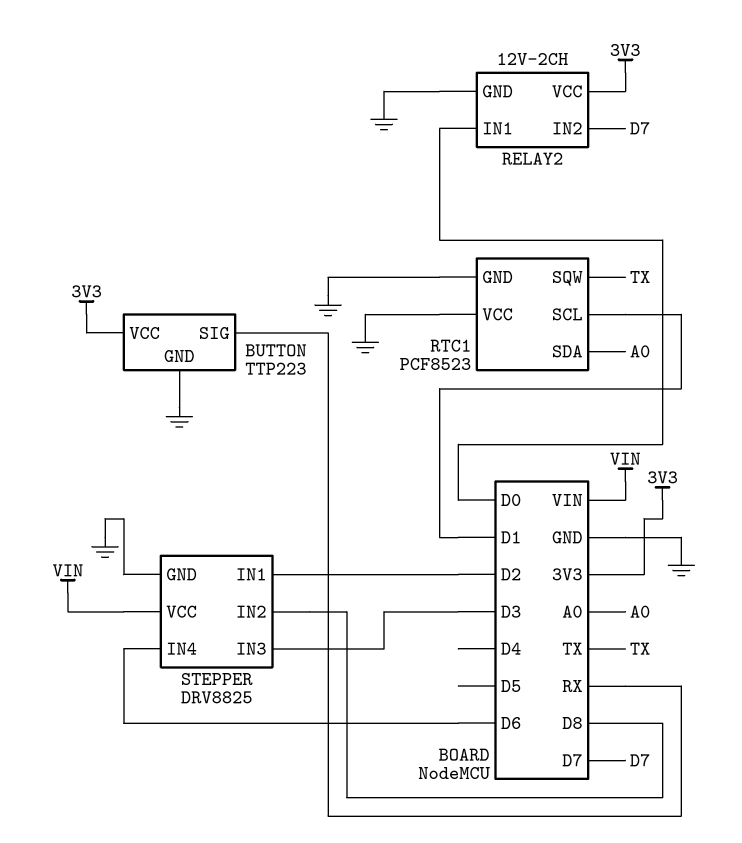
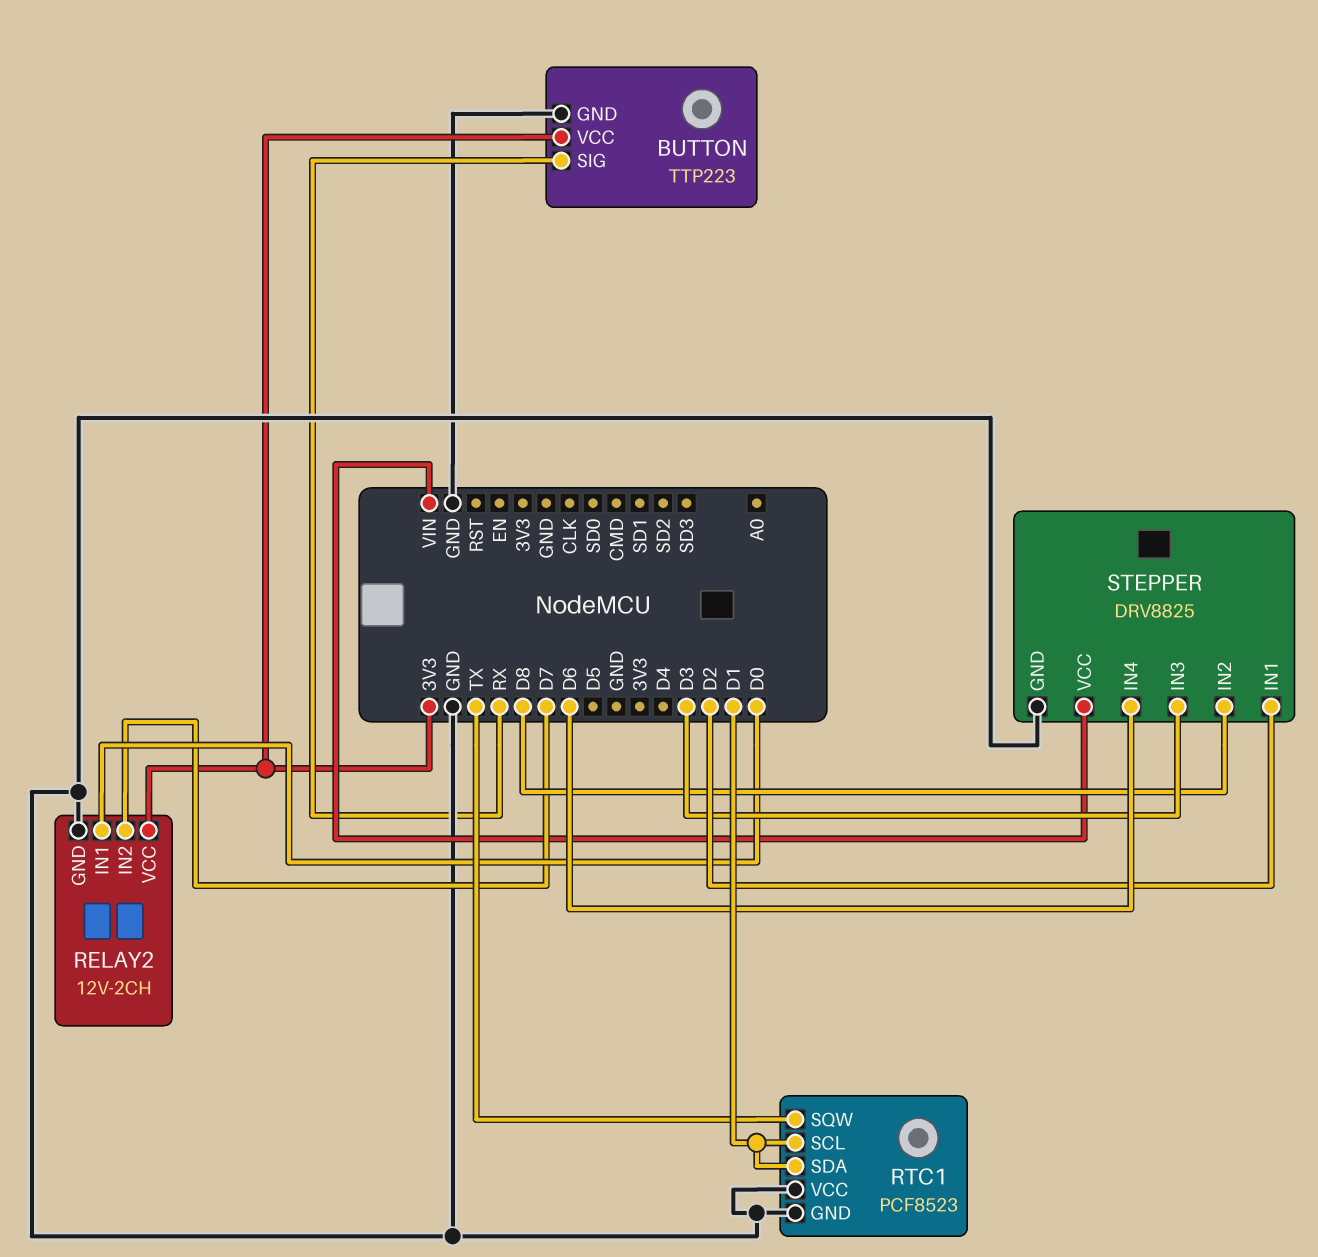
RTC1 pin SDA: A0 -> D1

